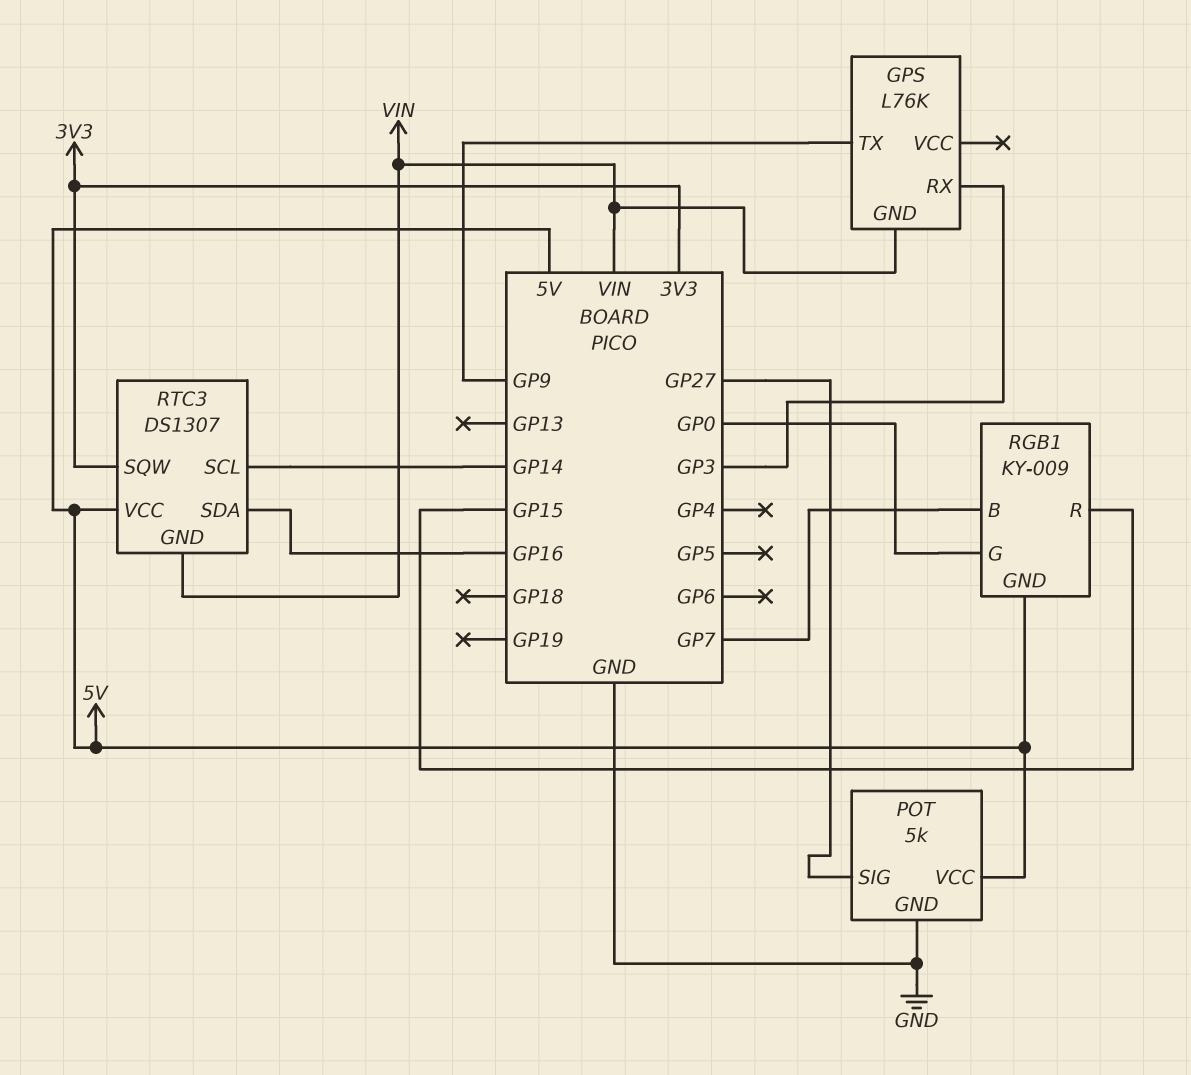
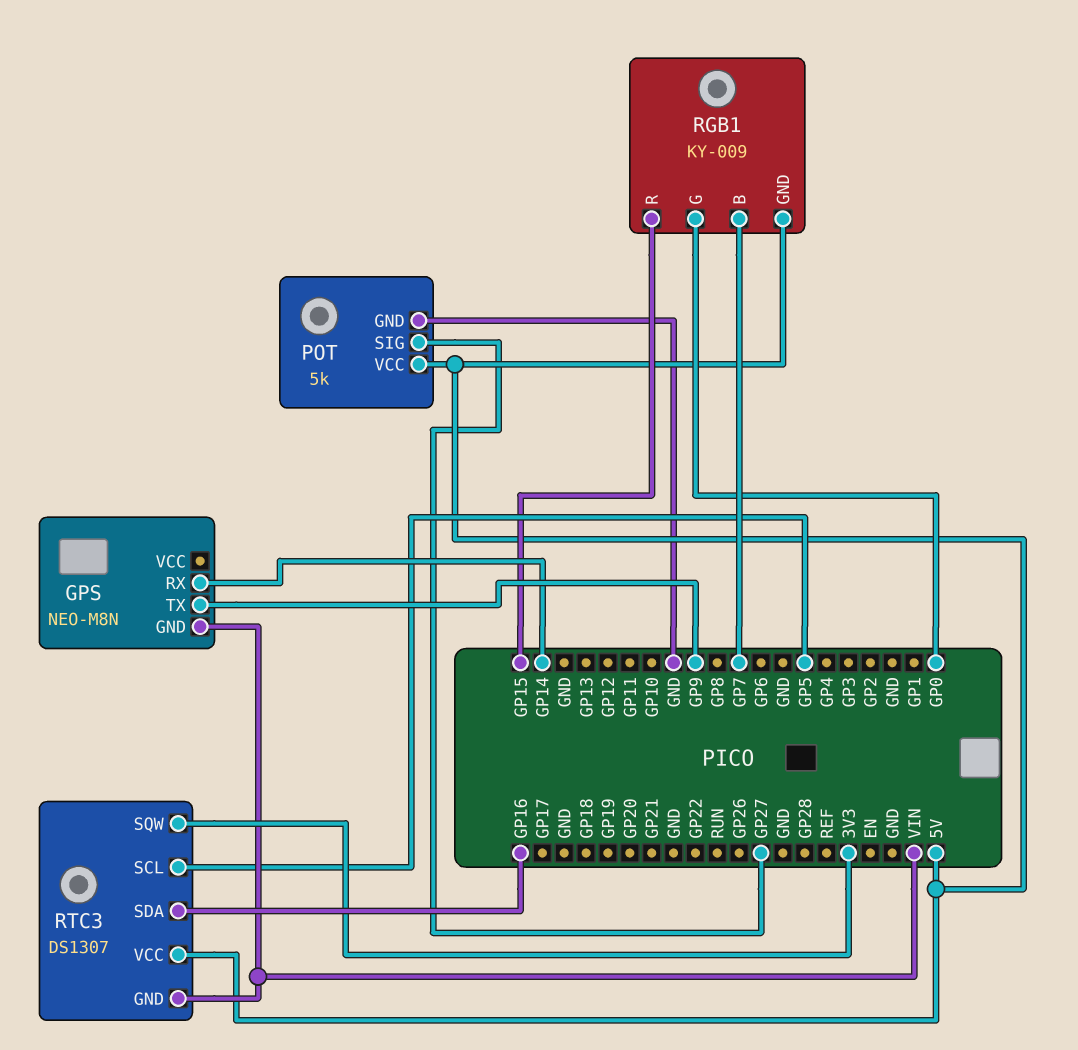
GPS: L76K -> NEO-M8N
GPS pin RX: GP3 -> GP14
RTC3 pin SCL: GP14 -> GP5

